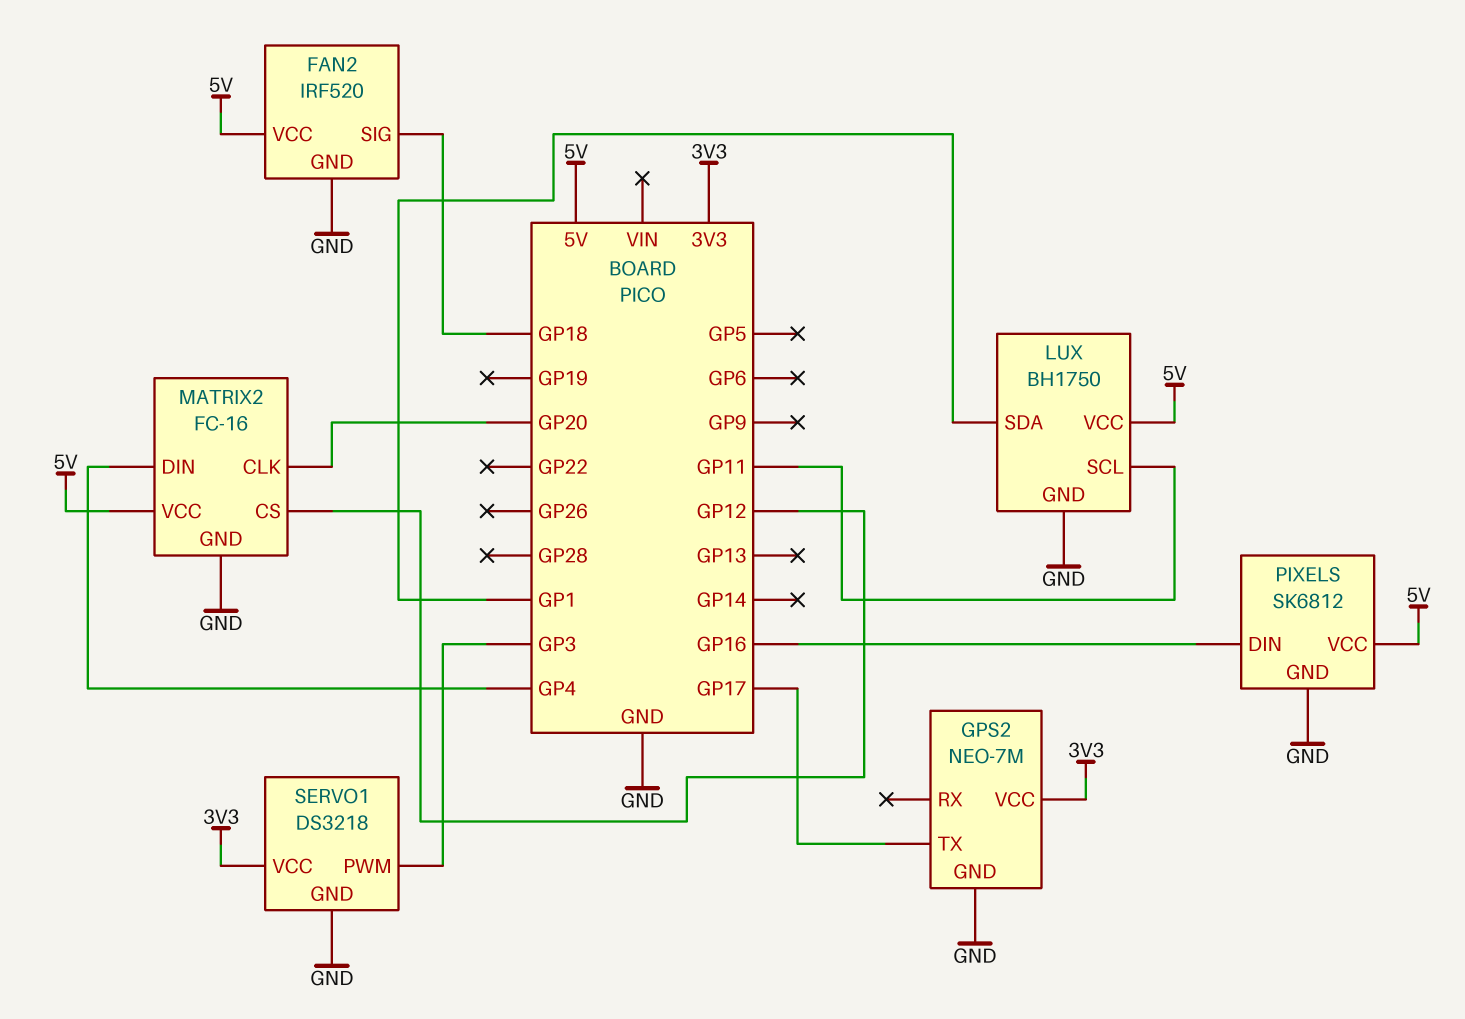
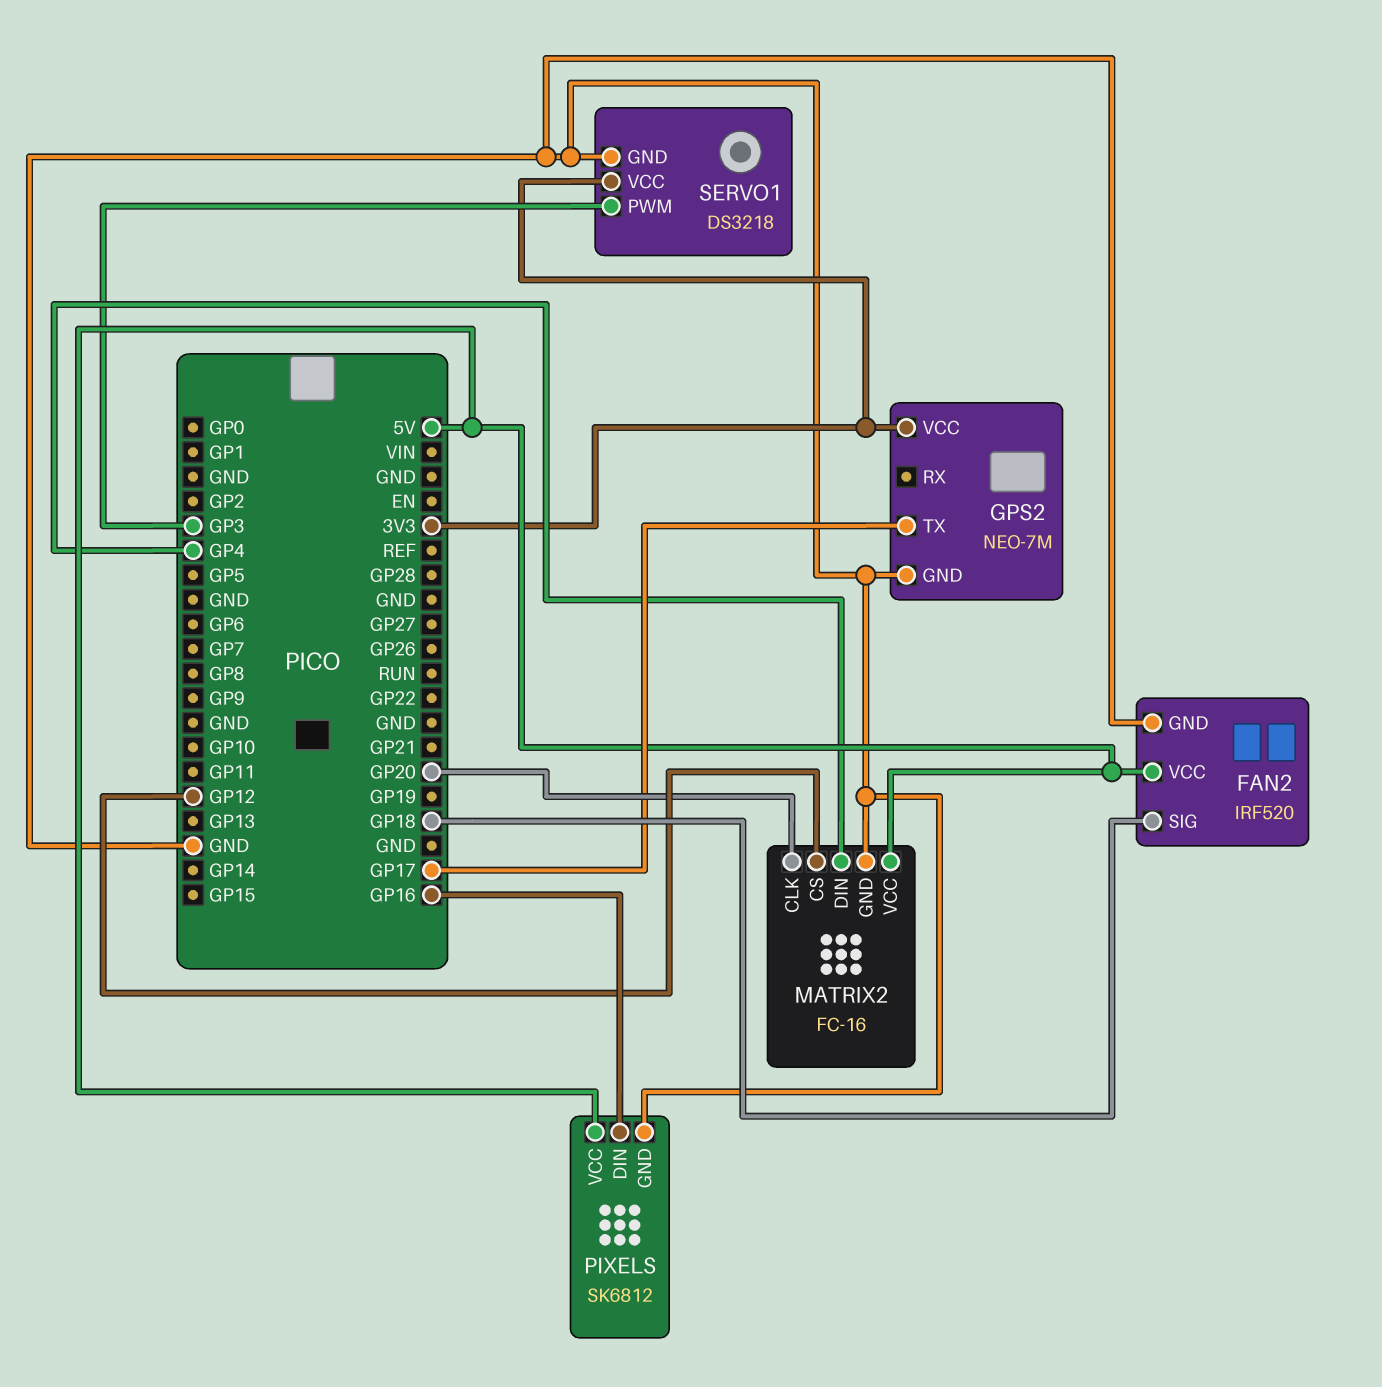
LUX: BH1750 -> none
LUX pin GND: GND -> none
LUX pin SCL: GP11 -> none
LUX pin SDA: GP1 -> none
LUX pin VCC: 5V -> none

